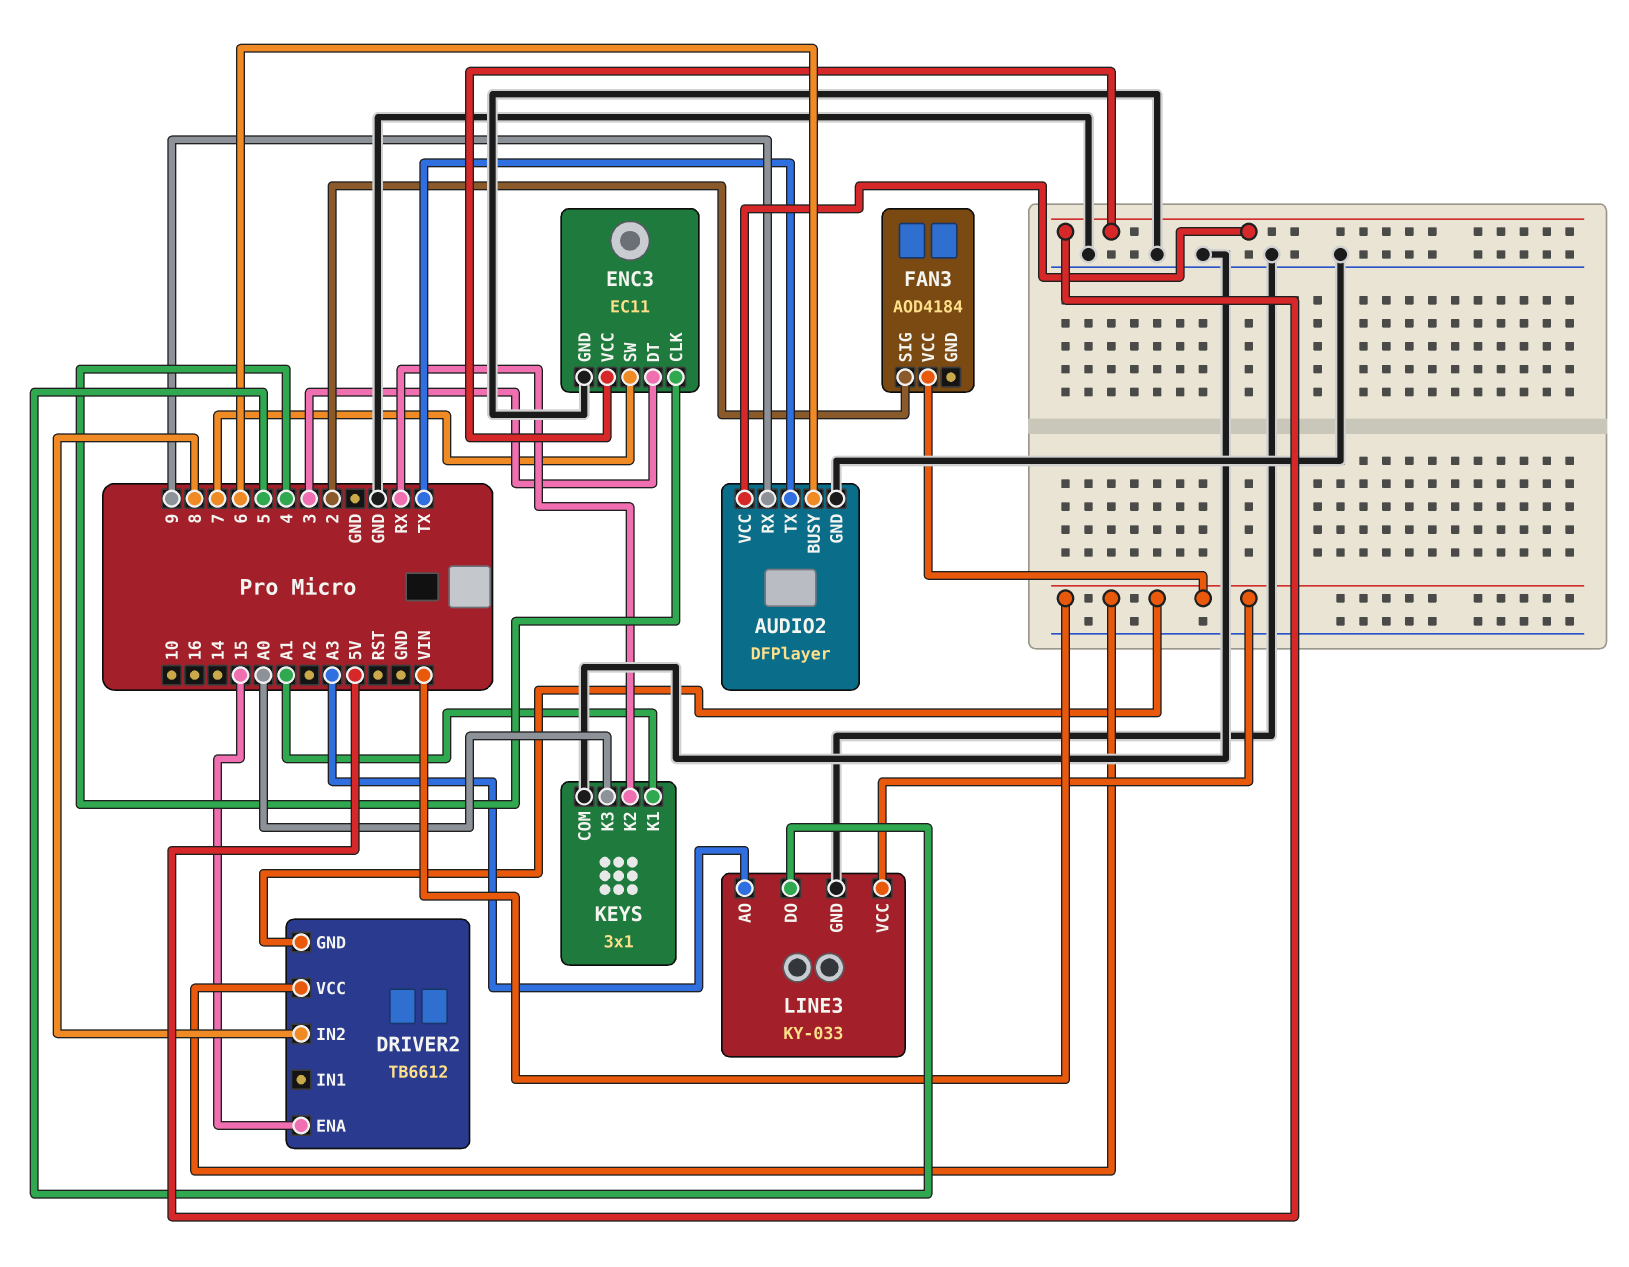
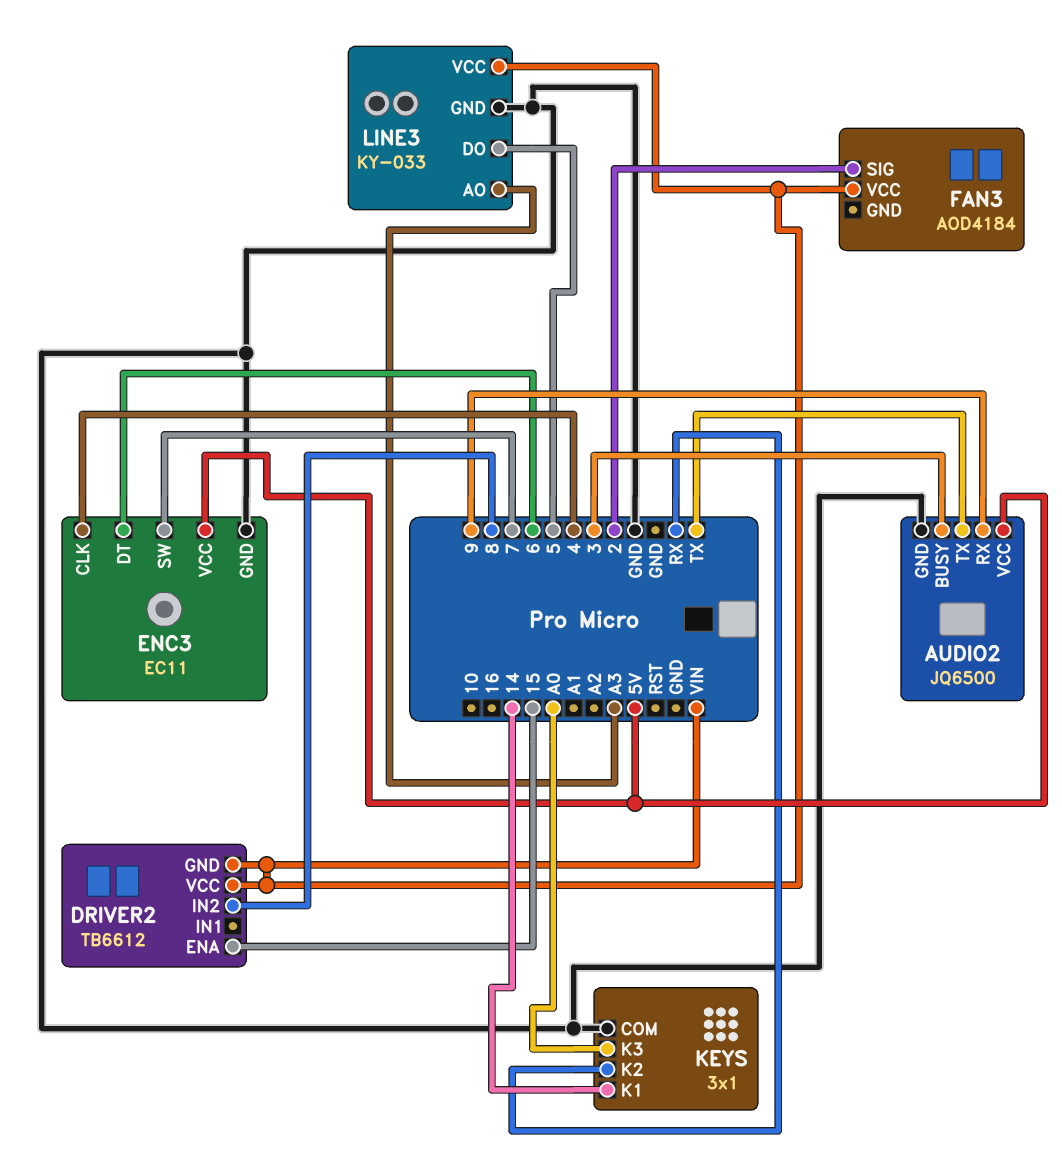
AUDIO2: DFPlayer -> JQ6500
AUDIO2 pin BUSY: 6 -> 3
ENC3 pin DT: 3 -> 6
KEYS pin K1: A1 -> 14

